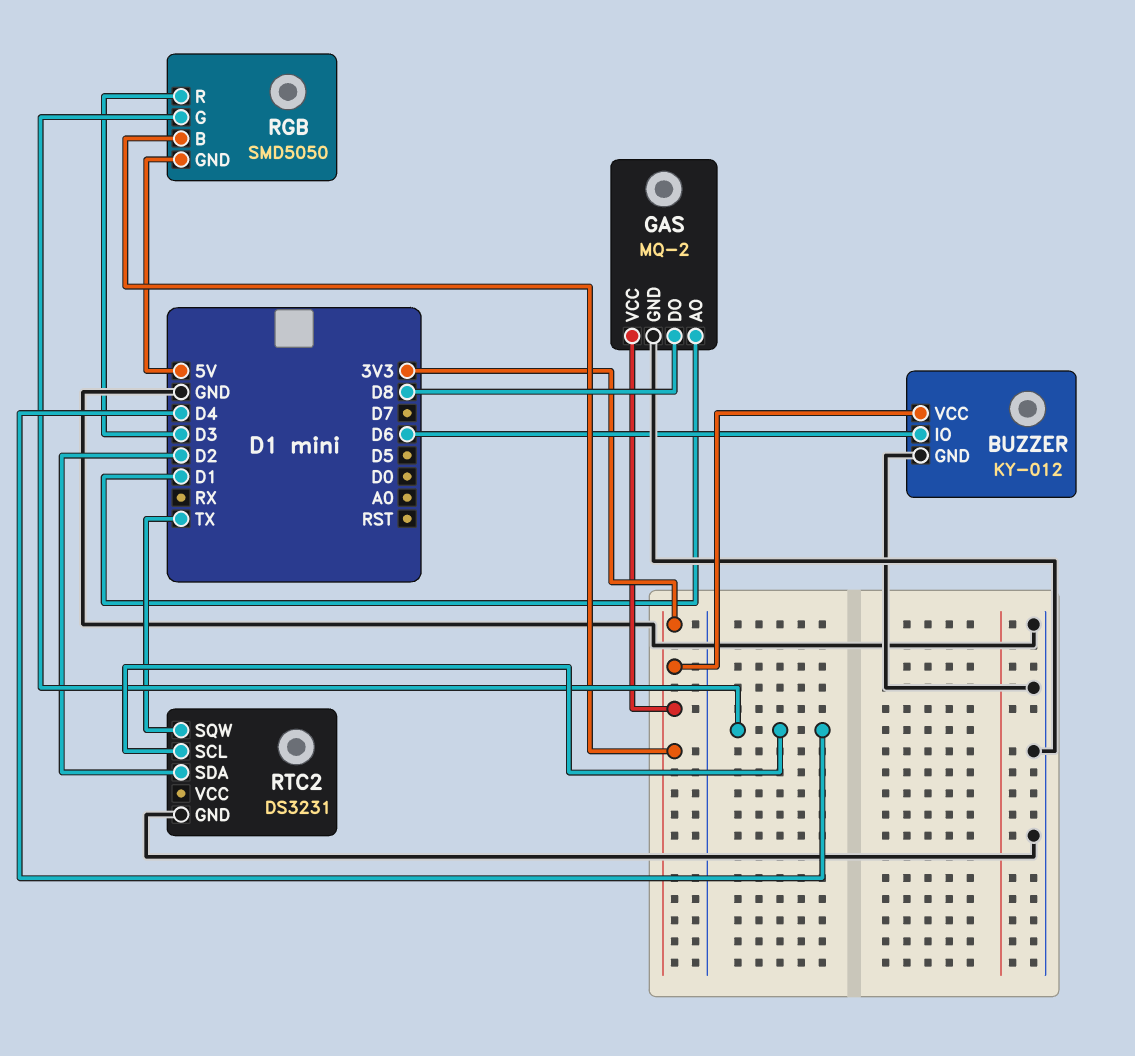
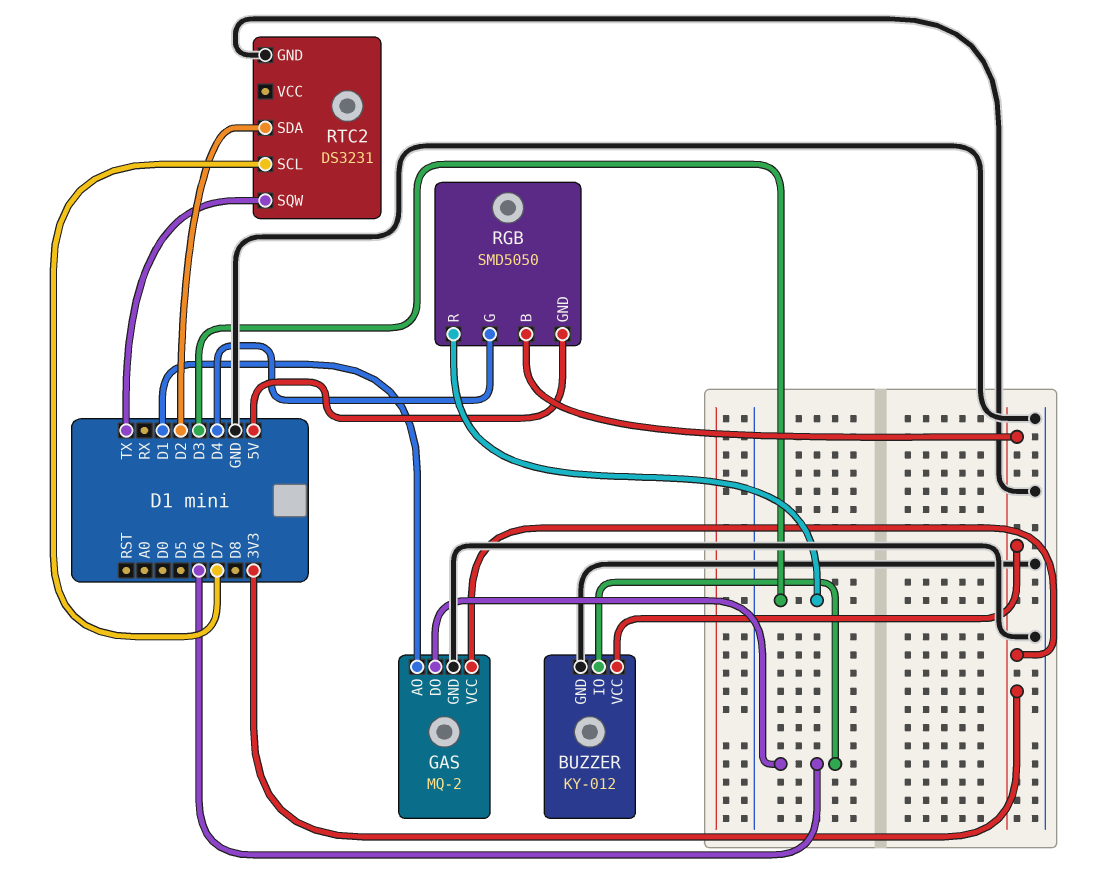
GAS pin DO: D8 -> D6
RTC2 pin SCL: D4 -> D7

